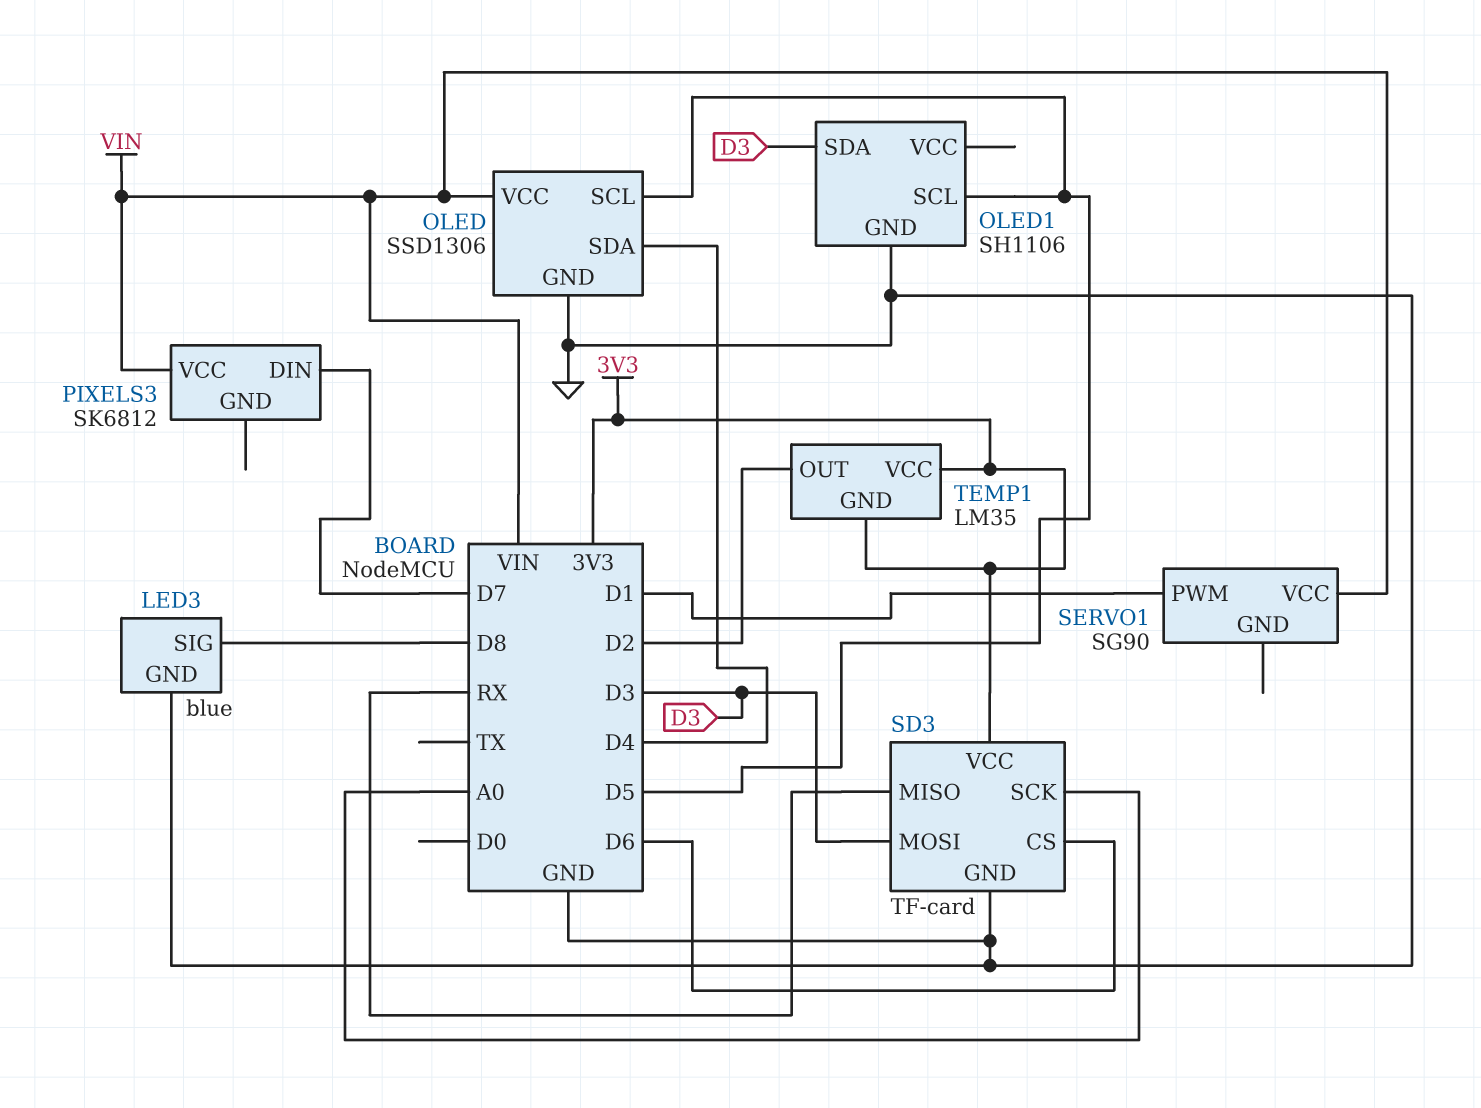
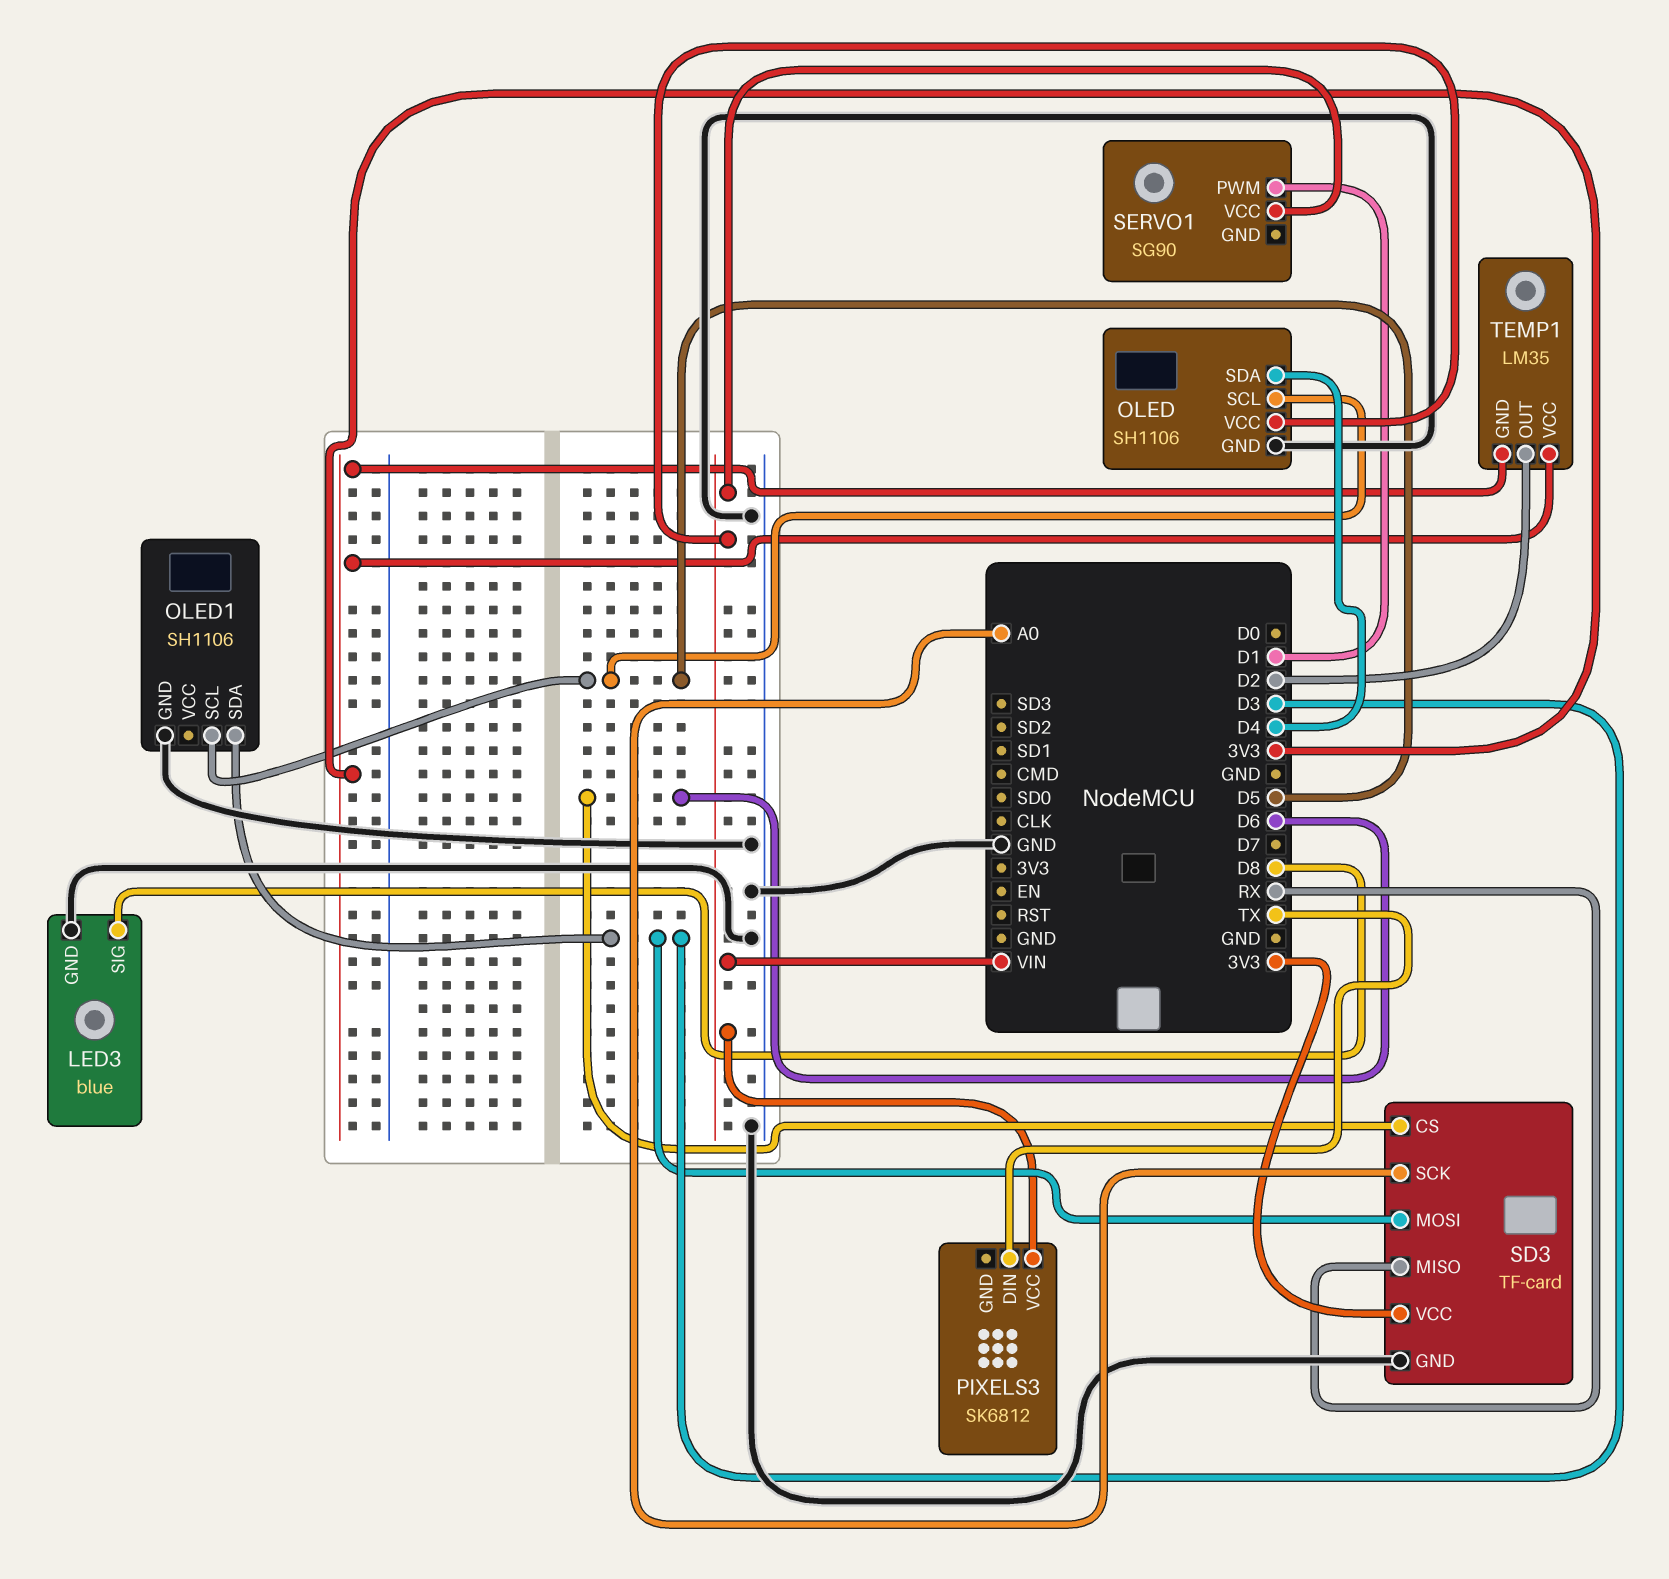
OLED: SSD1306 -> SH1106
PIXELS3 pin DIN: D7 -> TX

